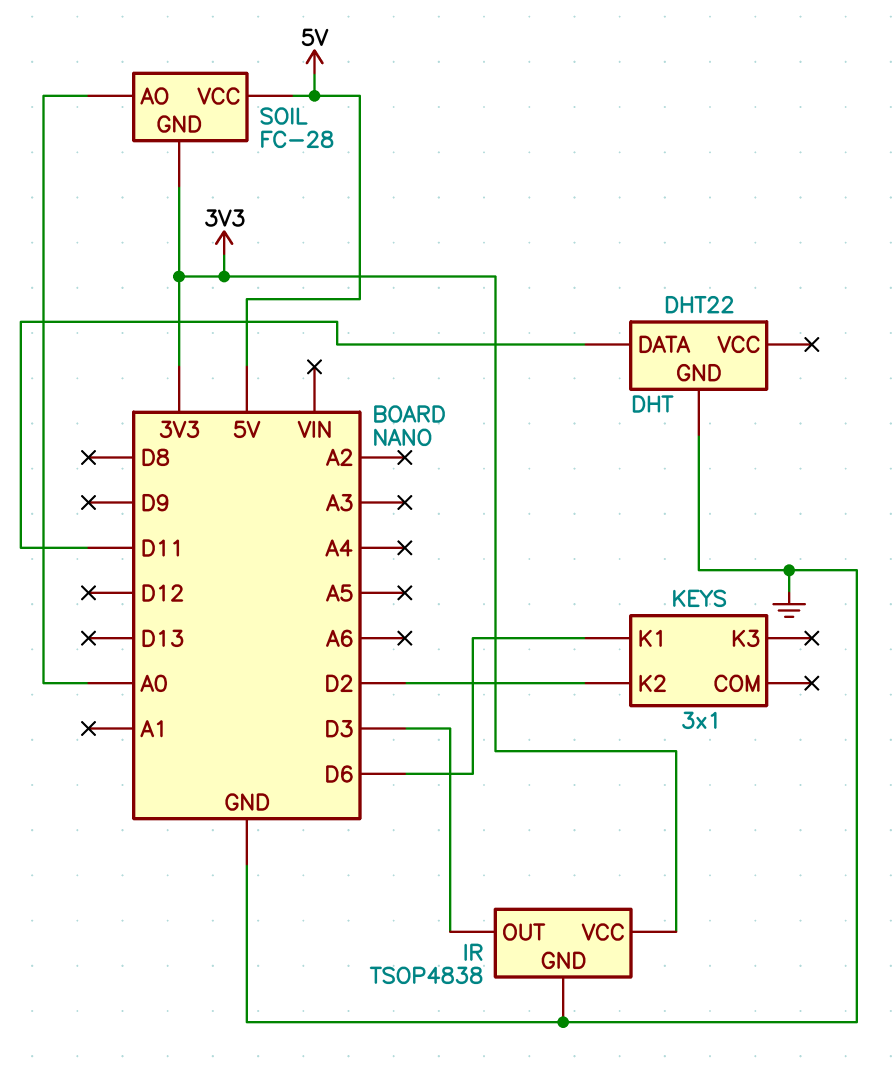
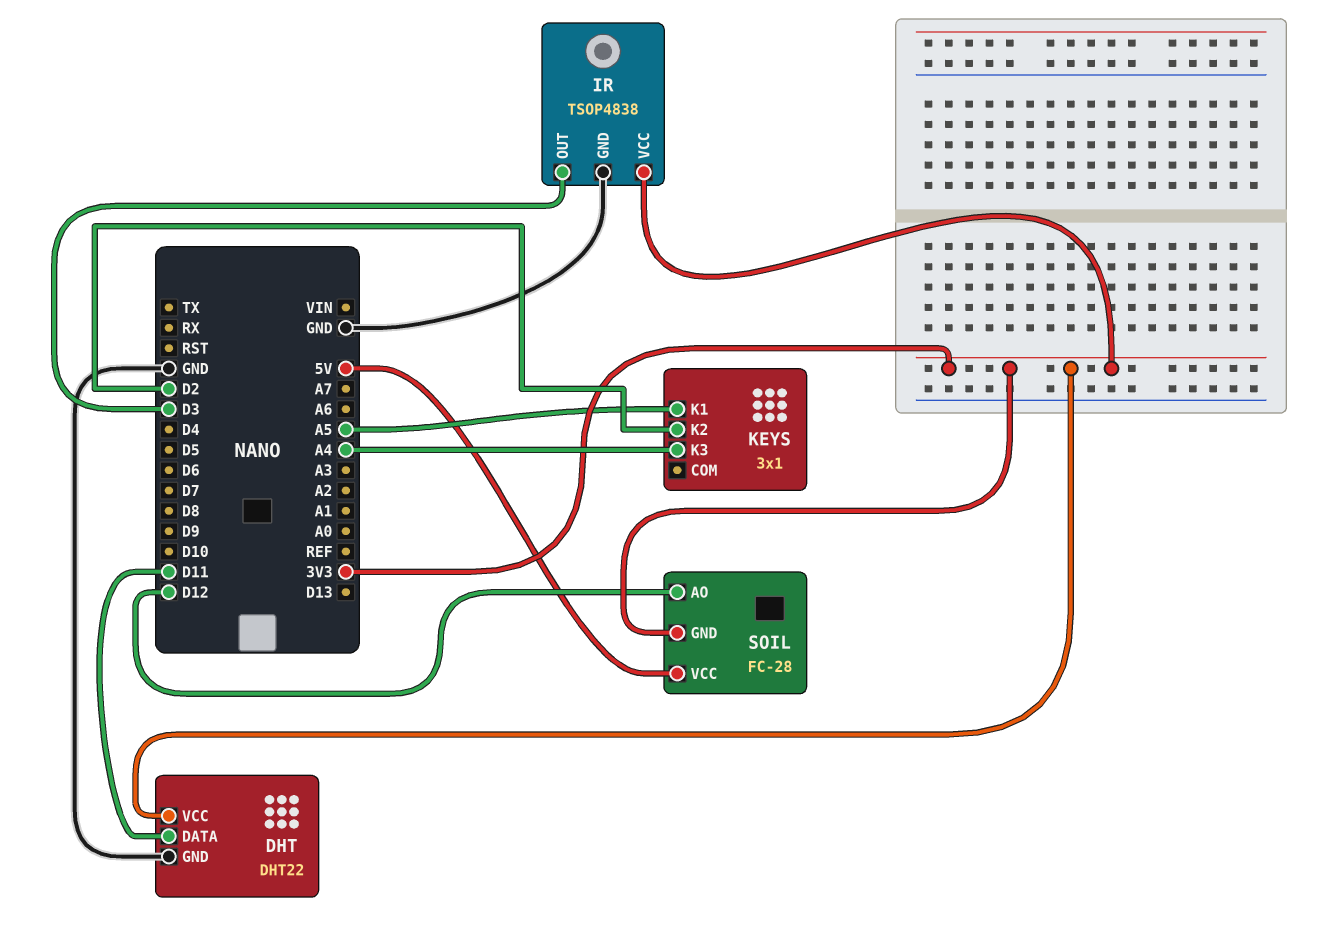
DHT pin VCC: none -> 3V3
KEYS pin K1: D6 -> A5
KEYS pin K3: none -> A4
SOIL pin AO: A0 -> D12

